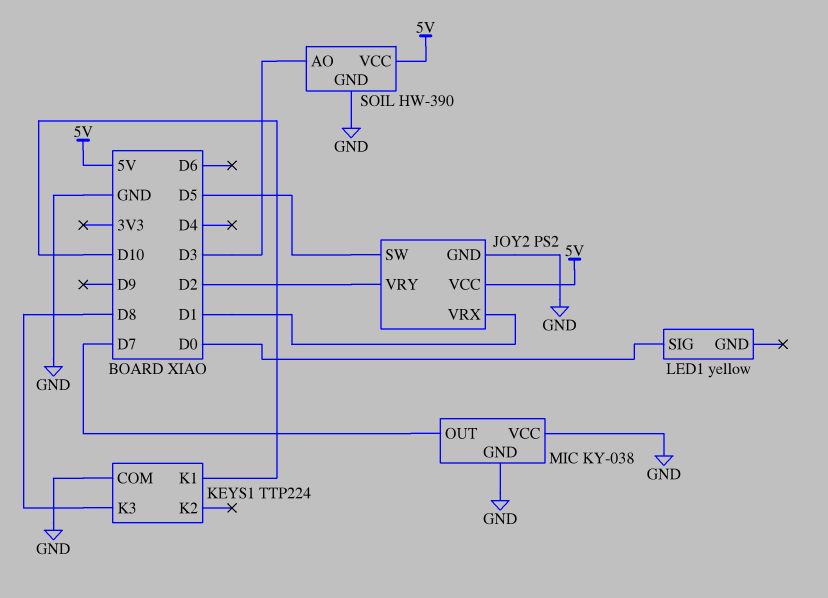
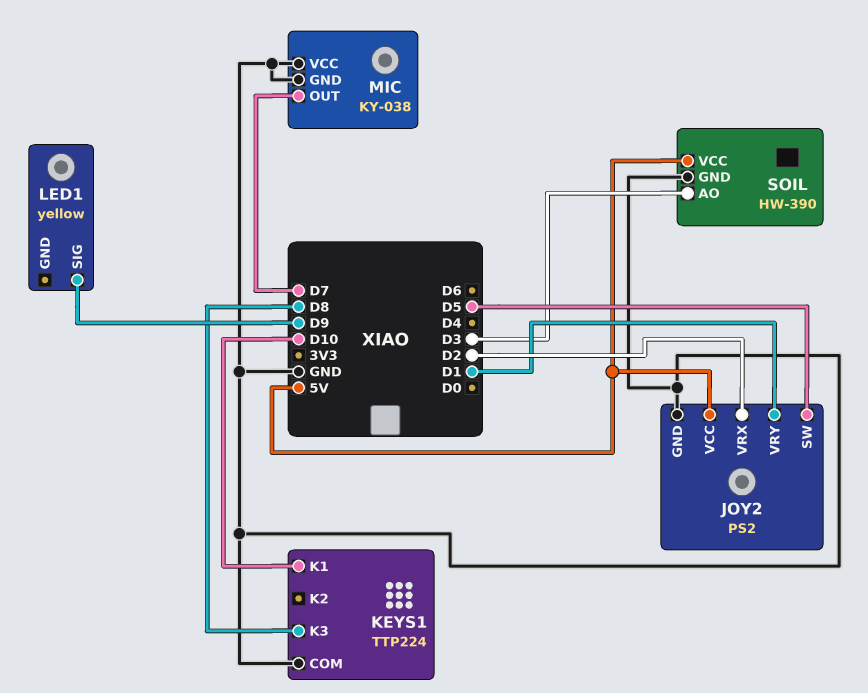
JOY2 pin VRX: D1 -> D2
JOY2 pin VRY: D2 -> D1
LED1 pin SIG: D0 -> D9

